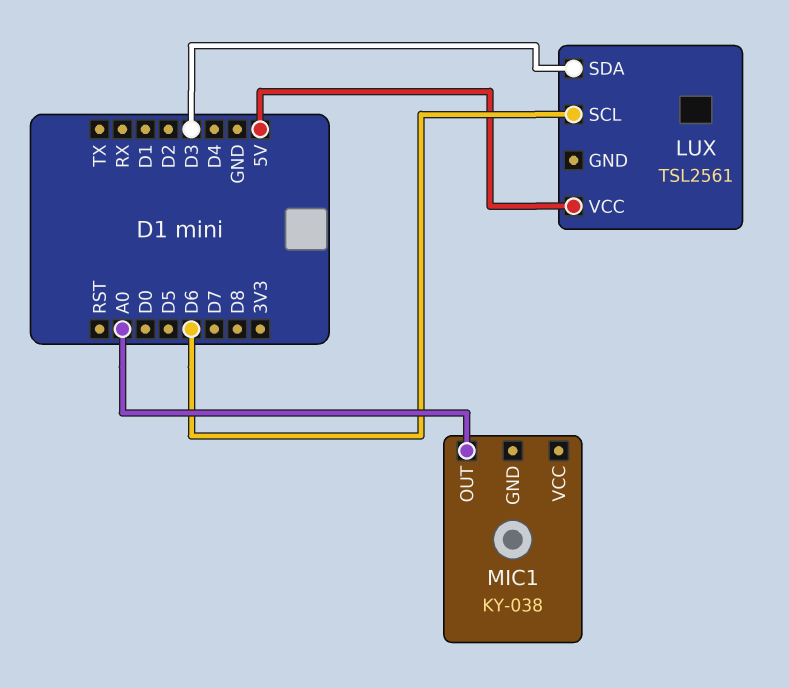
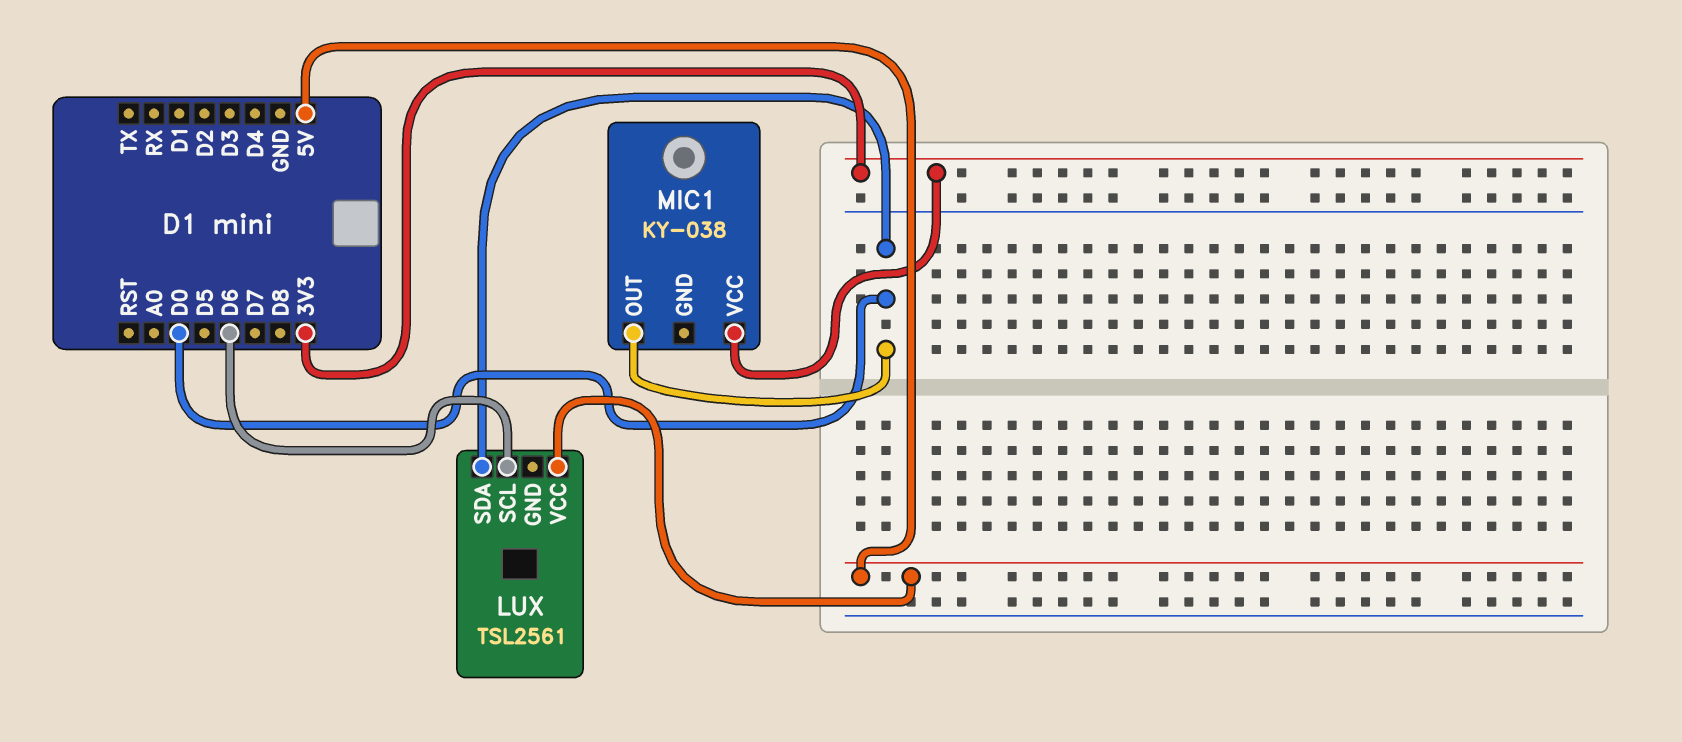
LUX pin SDA: D3 -> D0
MIC1 pin OUT: A0 -> D0
MIC1 pin VCC: none -> 3V3

